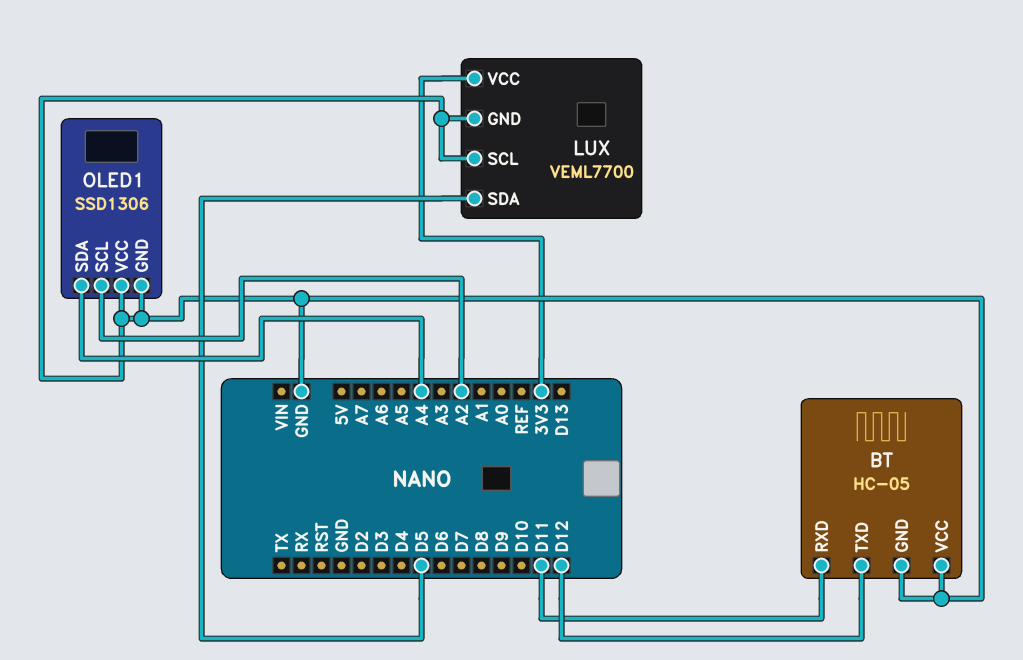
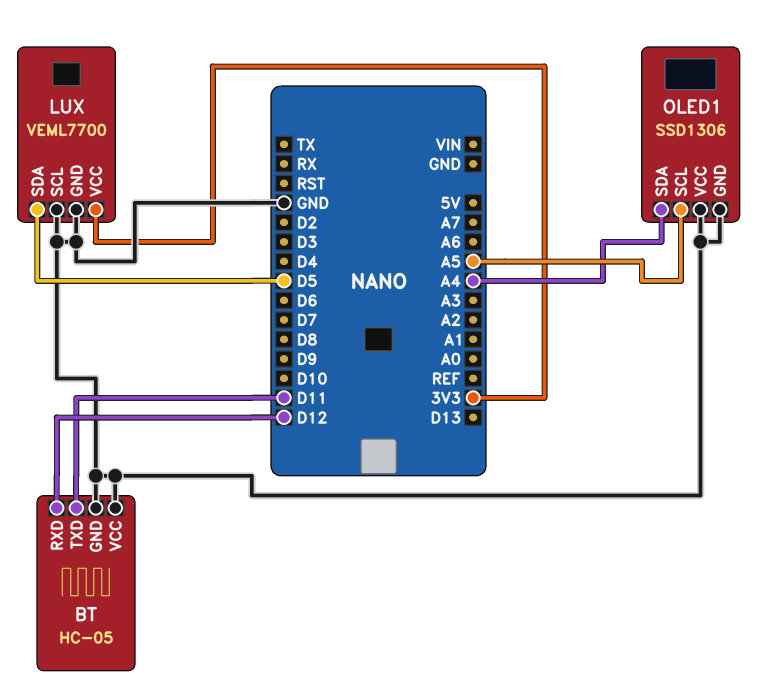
BT pin RXD: D11 -> D12
BT pin TXD: D12 -> D11
OLED1 pin SCL: A2 -> A5

